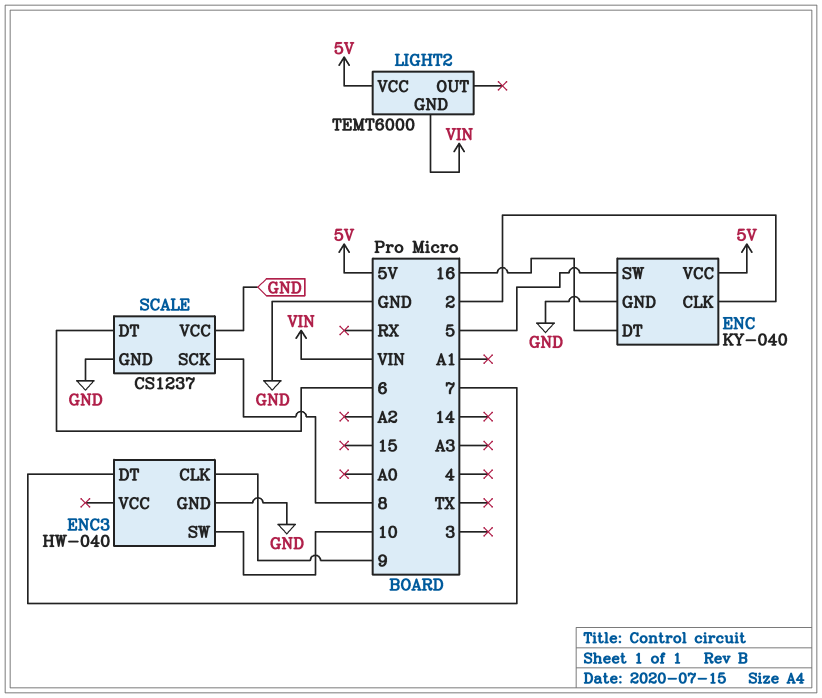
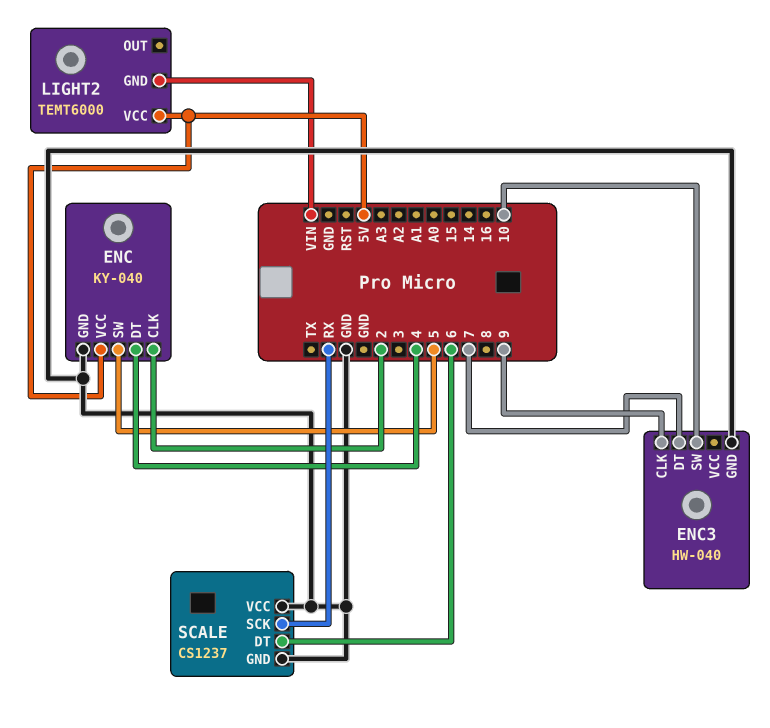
ENC pin DT: 16 -> 4
SCALE pin SCK: 8 -> RX

